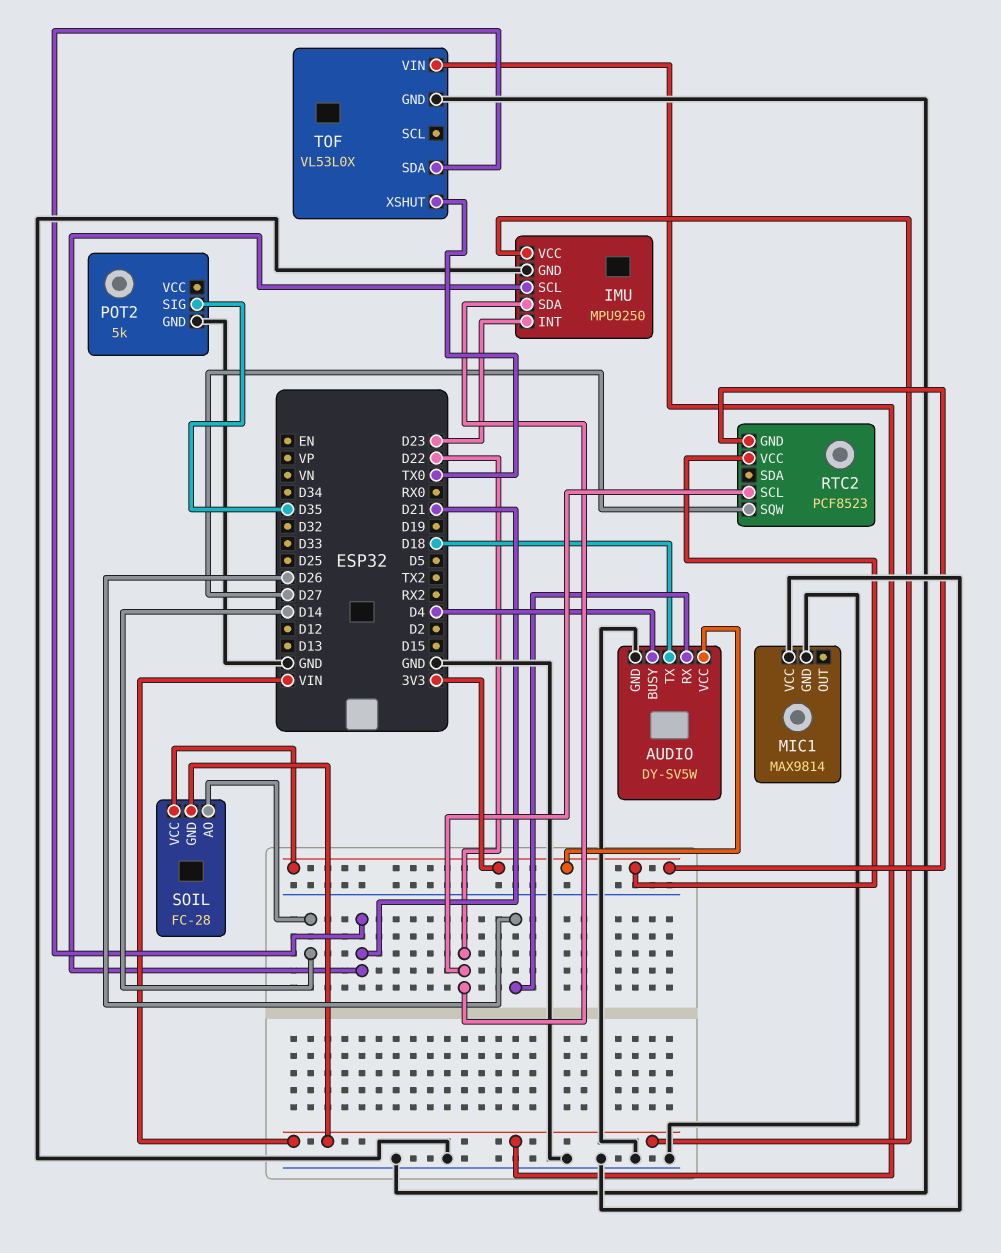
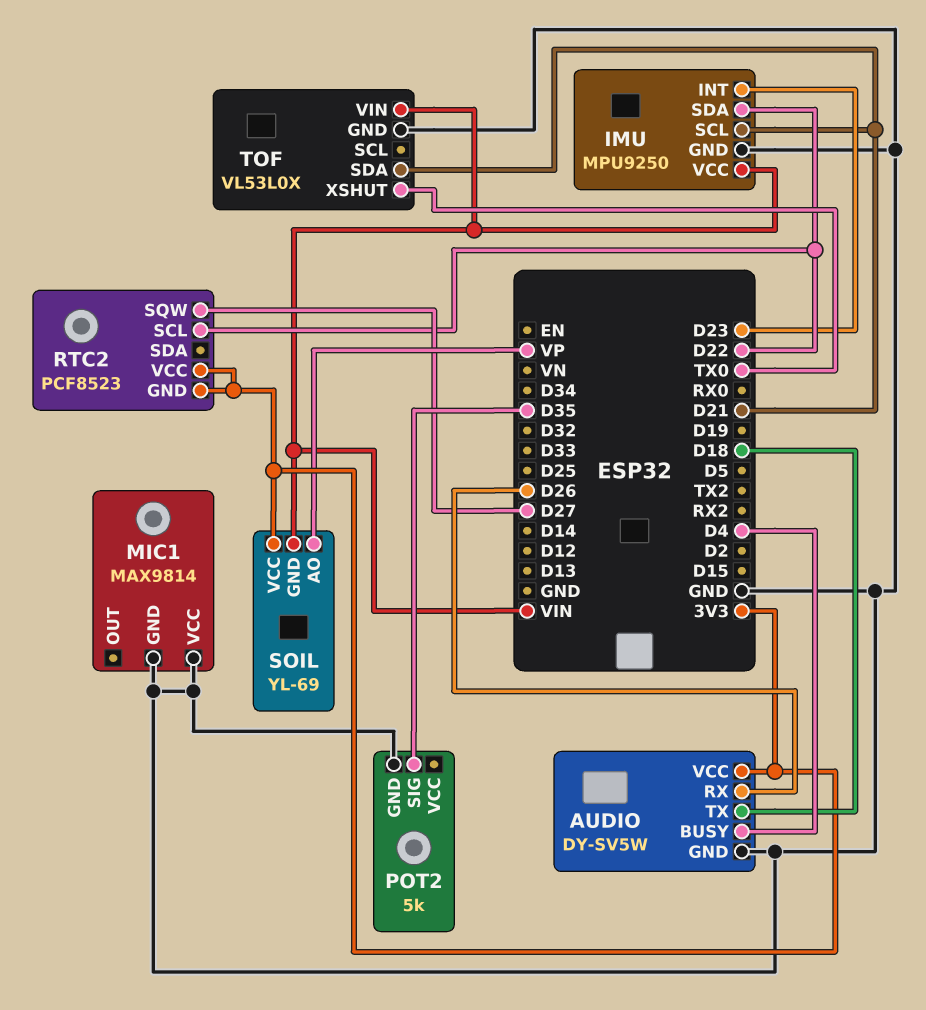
SOIL: FC-28 -> YL-69
SOIL pin AO: D14 -> VP

